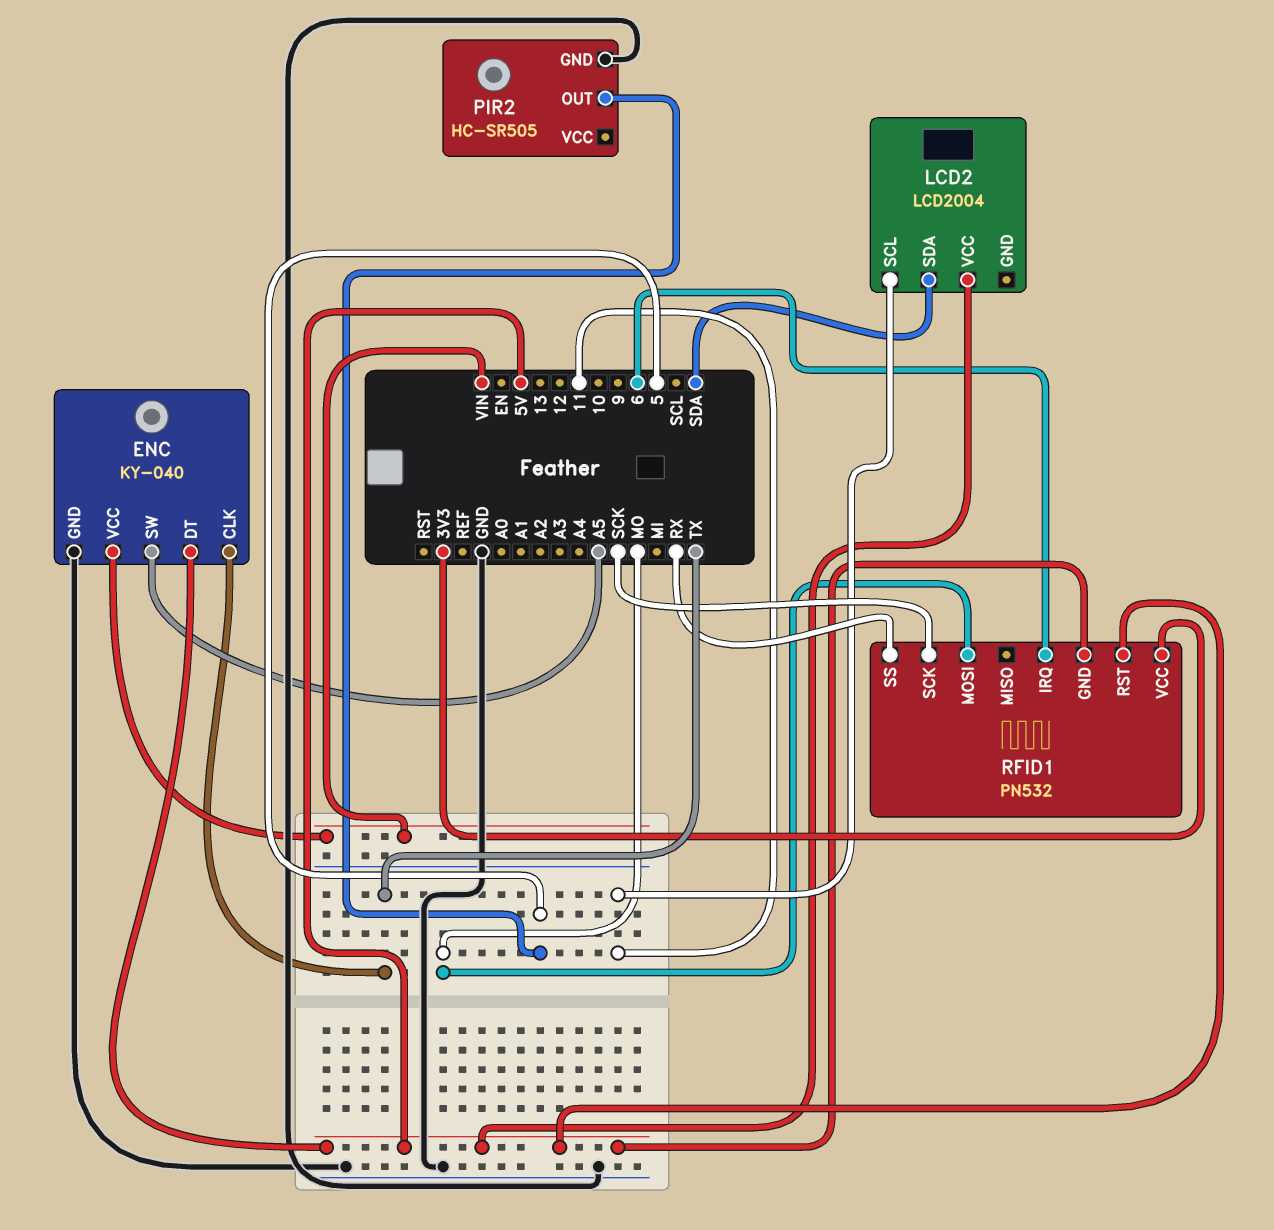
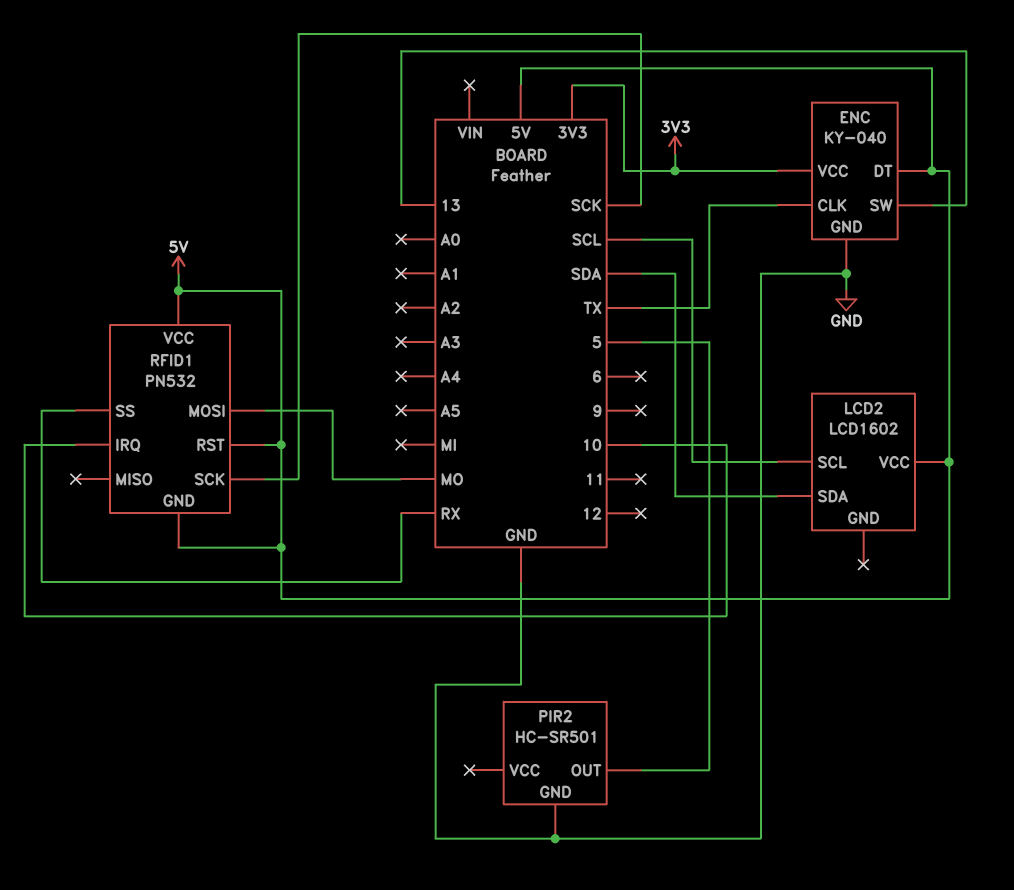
ENC pin SW: A5 -> 13
ENC pin VCC: VIN -> 3V3
LCD2: LCD2004 -> LCD1602
LCD2 pin SCL: 11 -> SCL
PIR2: HC-SR505 -> HC-SR501
RFID1 pin IRQ: 6 -> 10
RFID1 pin VCC: 3V3 -> 5V

